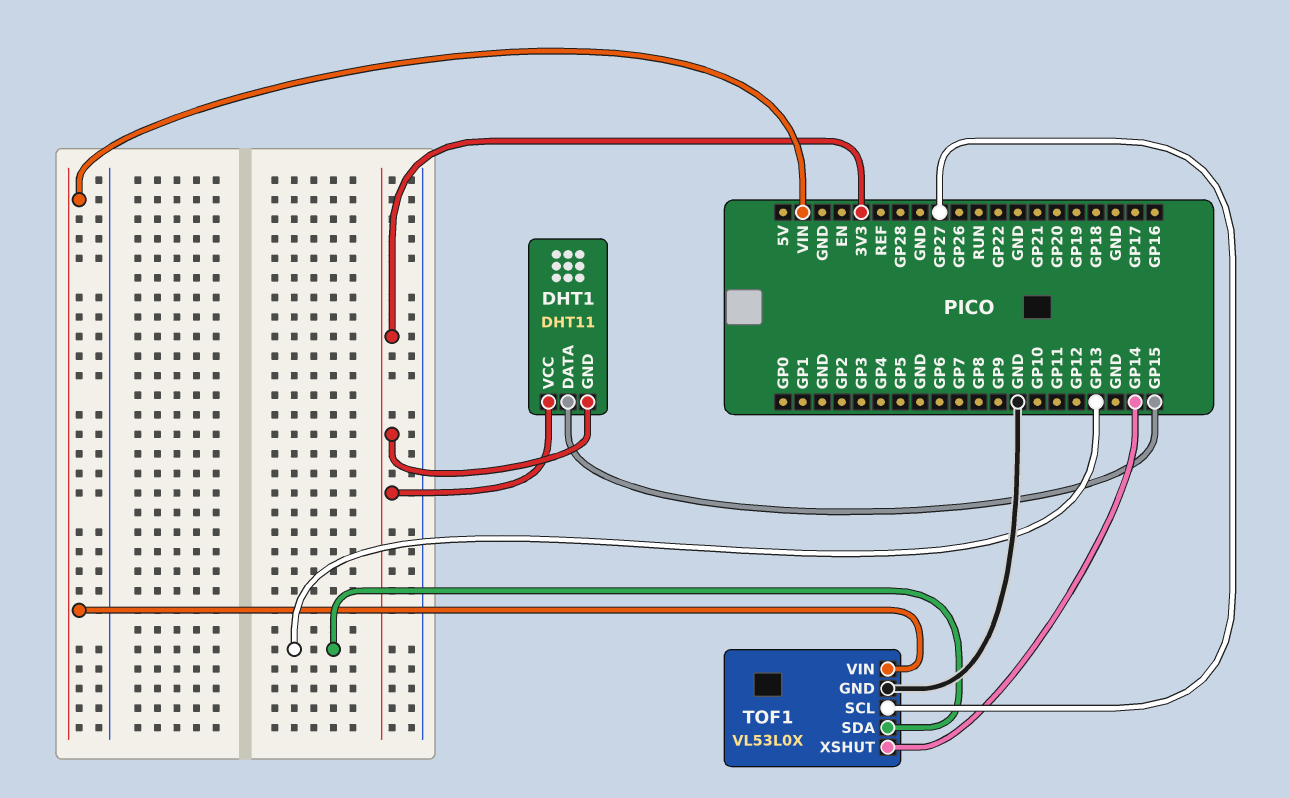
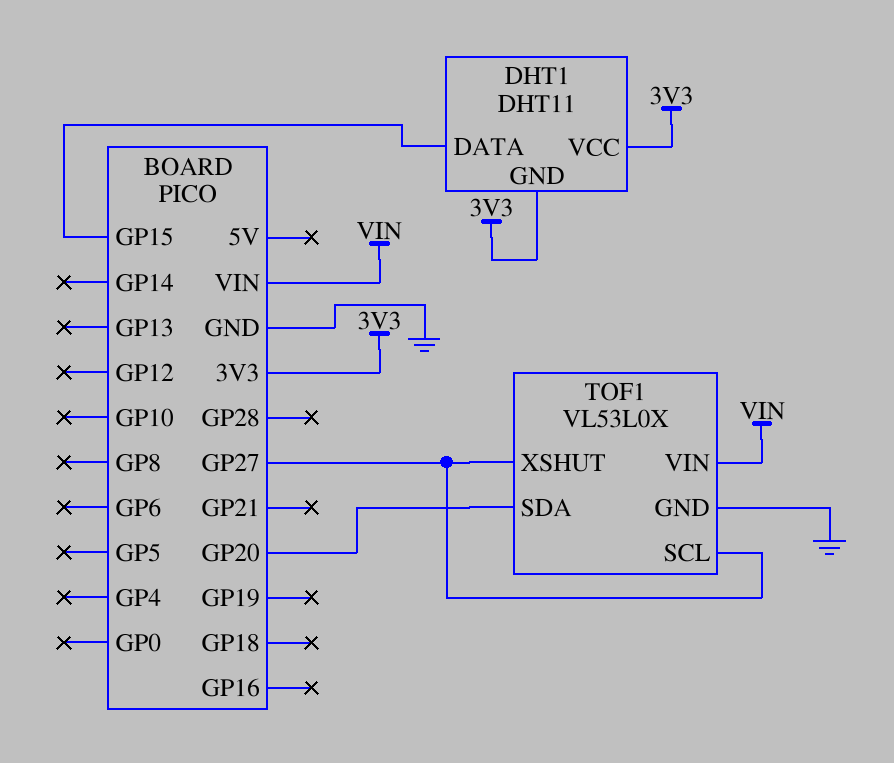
TOF1 pin SDA: GP13 -> GP20
TOF1 pin XSHUT: GP14 -> GP27

